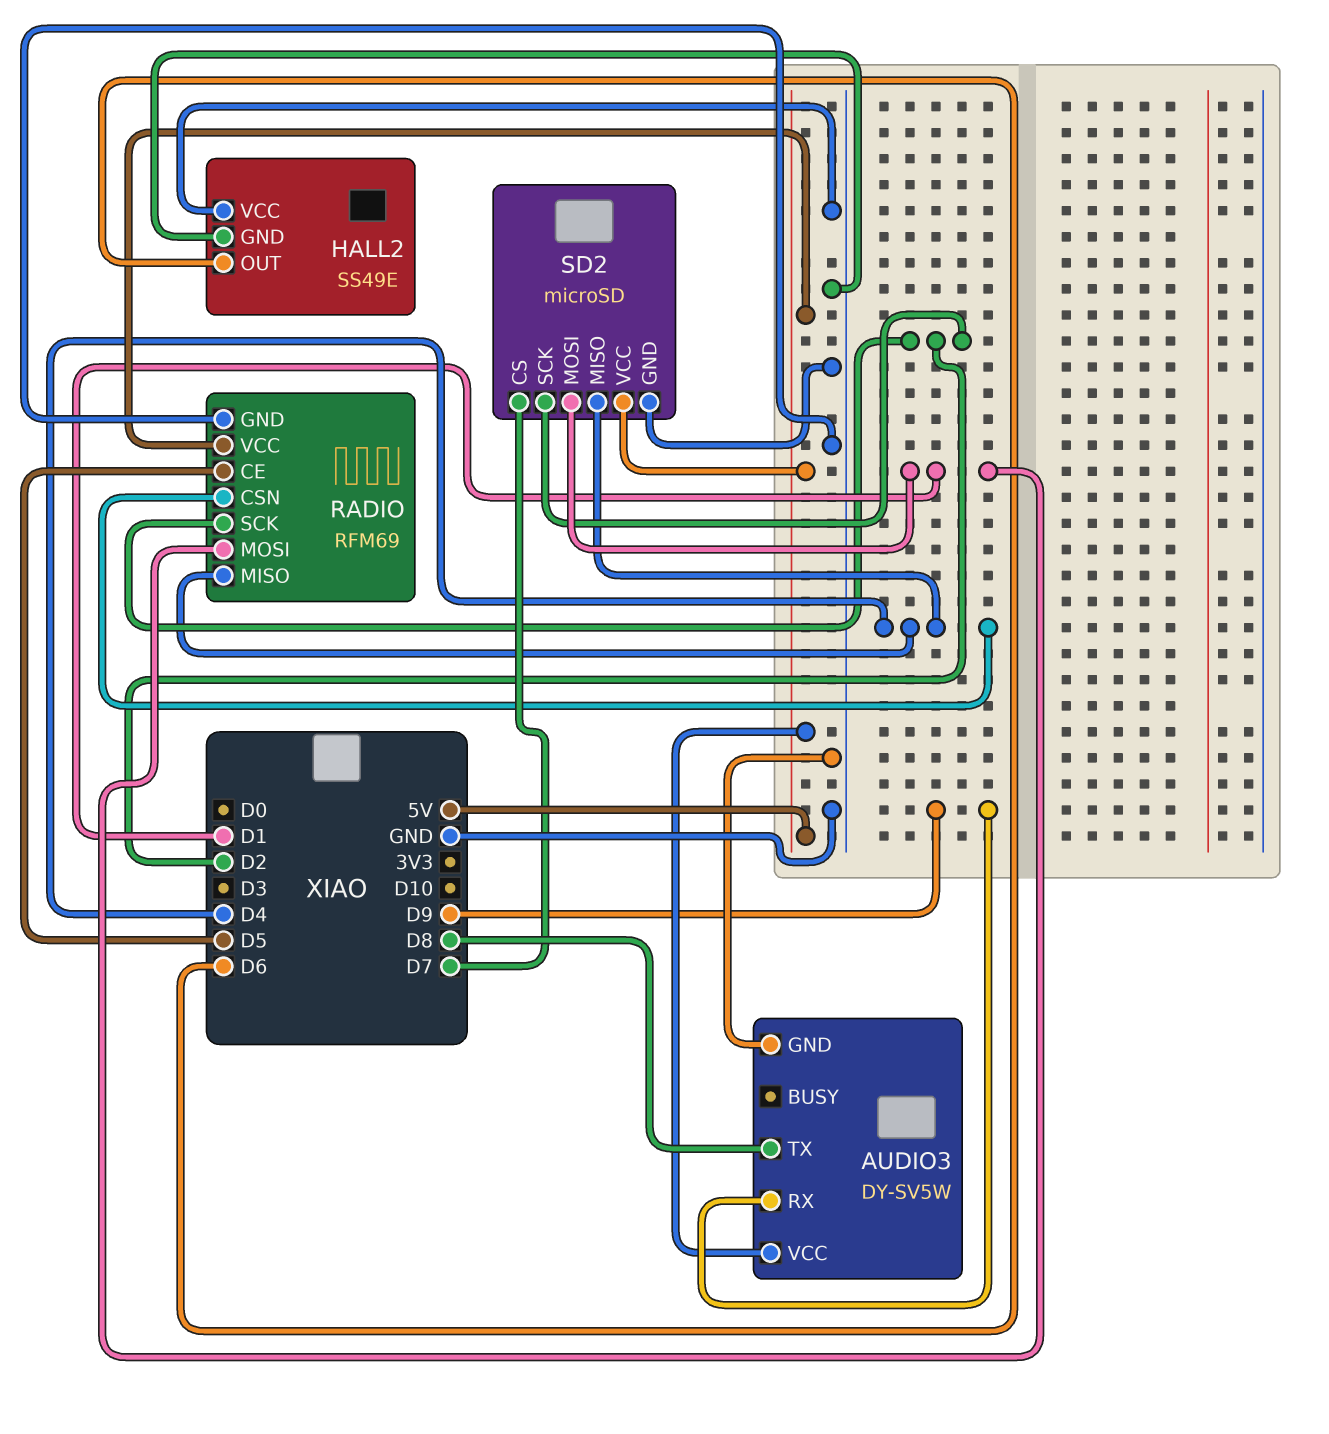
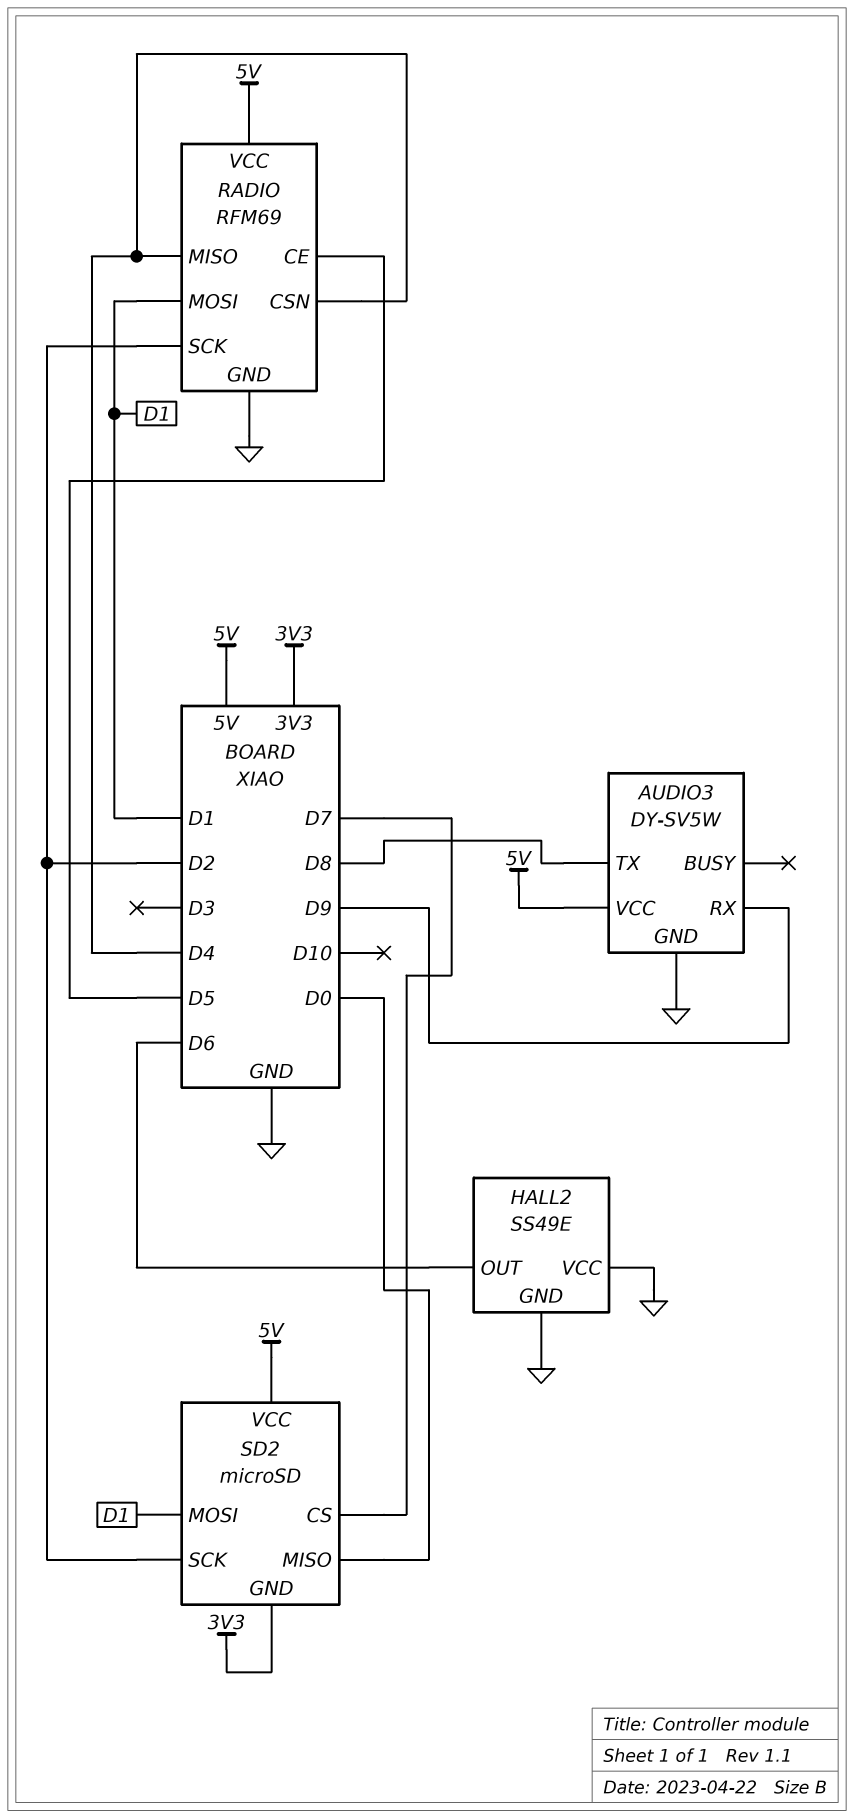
SD2 pin GND: GND -> 3V3
SD2 pin MISO: D4 -> D0

